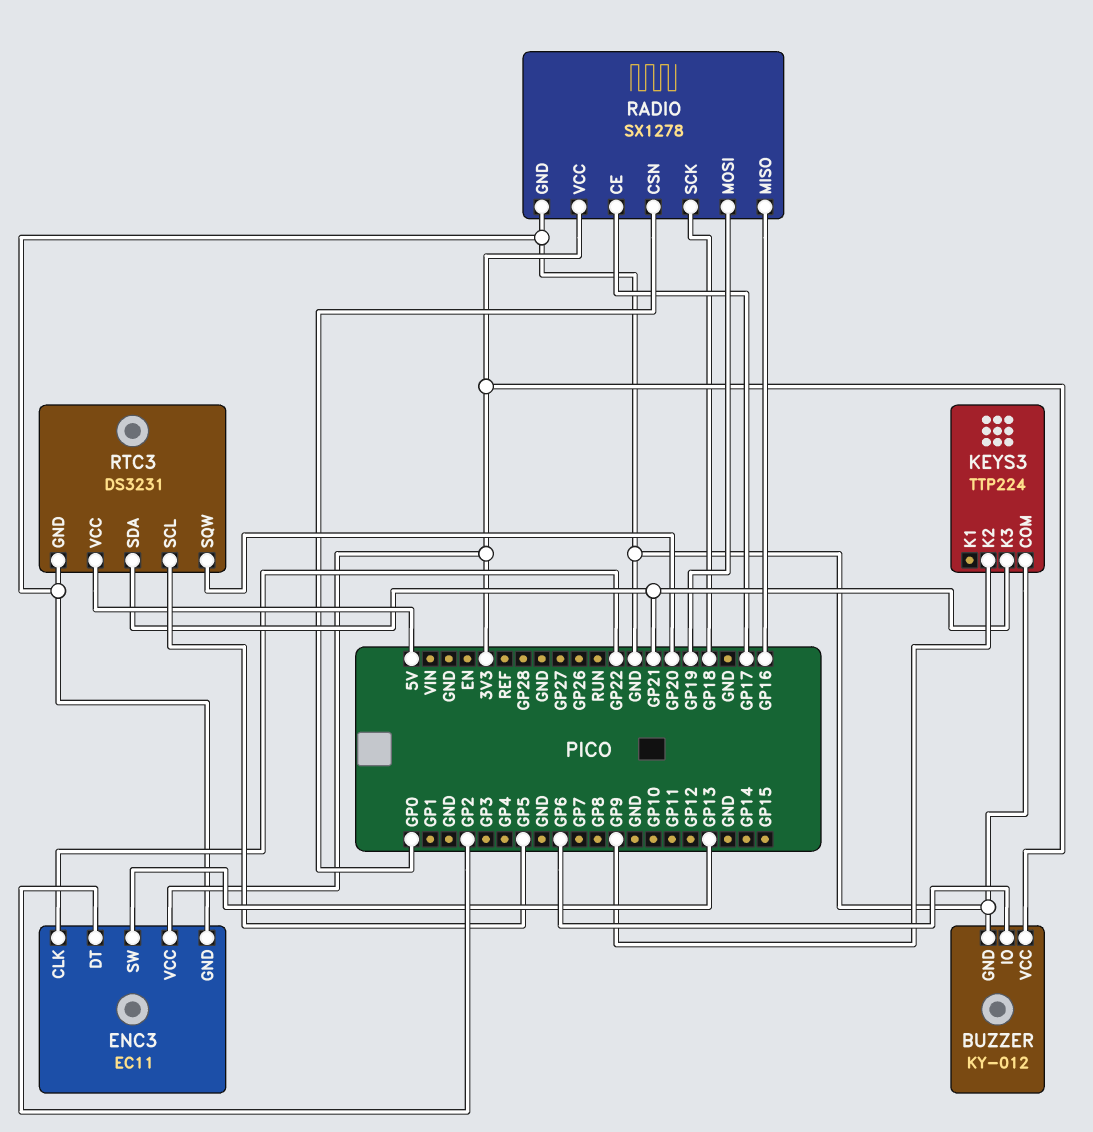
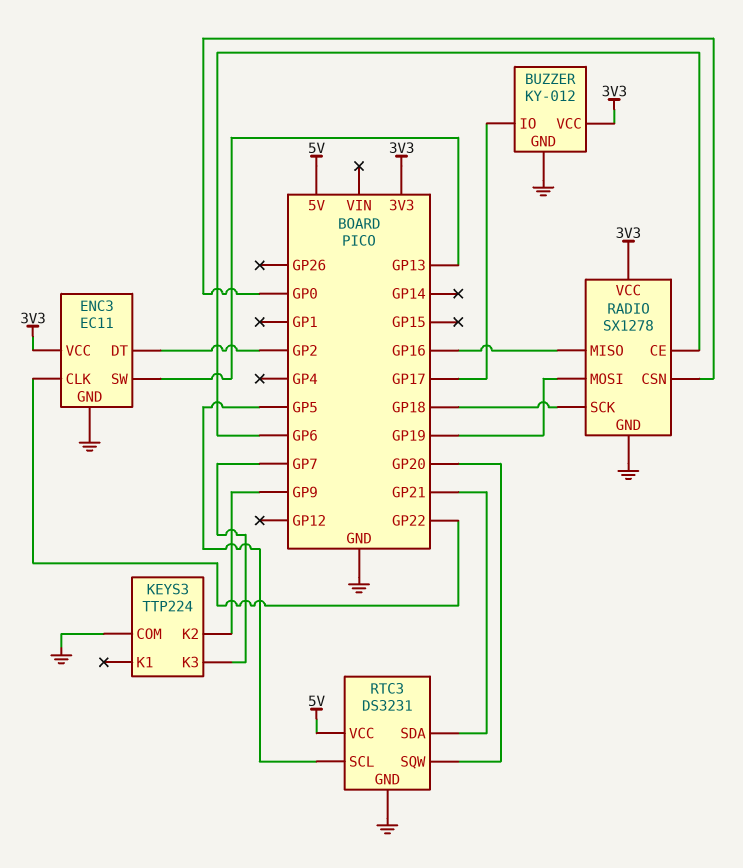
BUZZER pin IO: GP6 -> GP17
KEYS3 pin K3: GP21 -> GP7
RADIO pin CE: GP17 -> GP6

